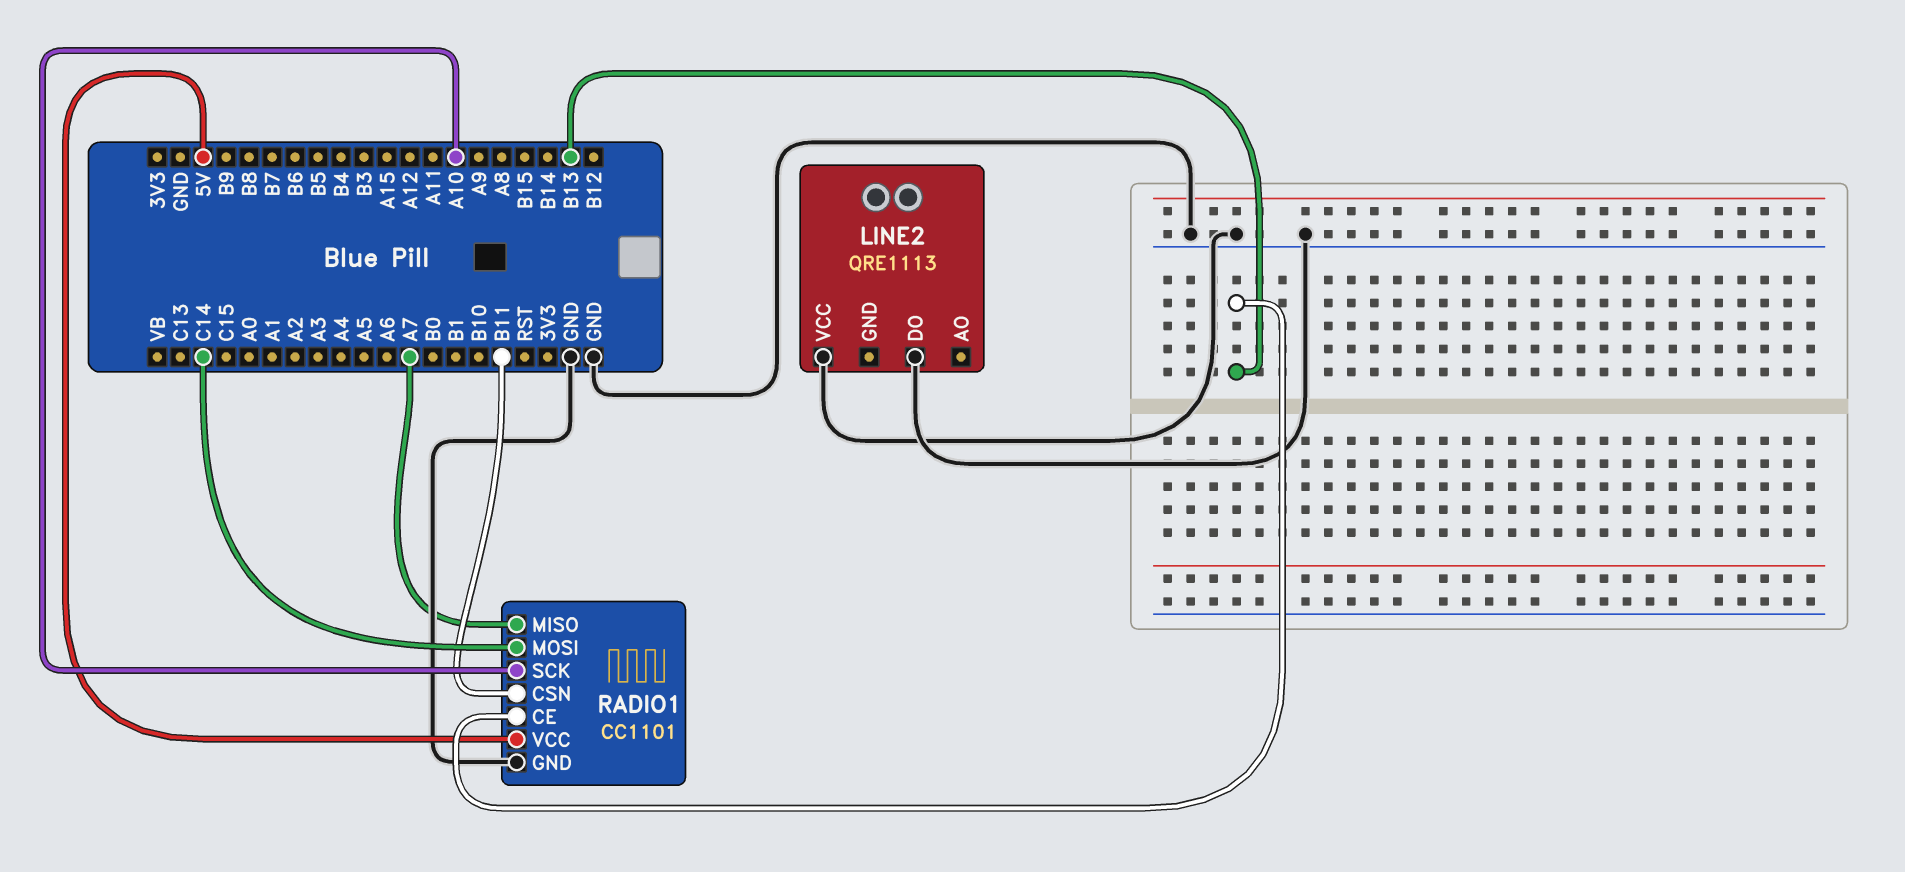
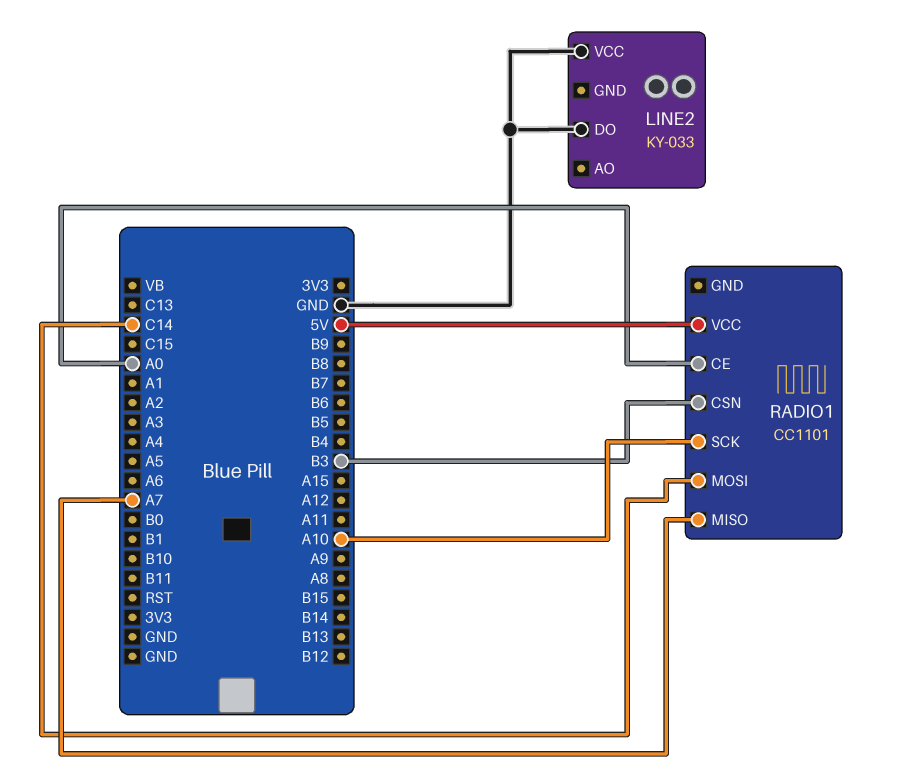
LINE2: QRE1113 -> KY-033
RADIO1 pin CE: B13 -> A0
RADIO1 pin CSN: B11 -> B3
RADIO1 pin GND: GND -> none

